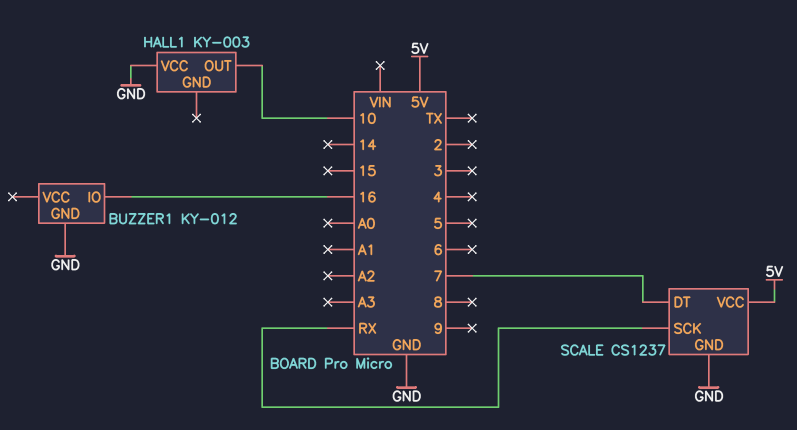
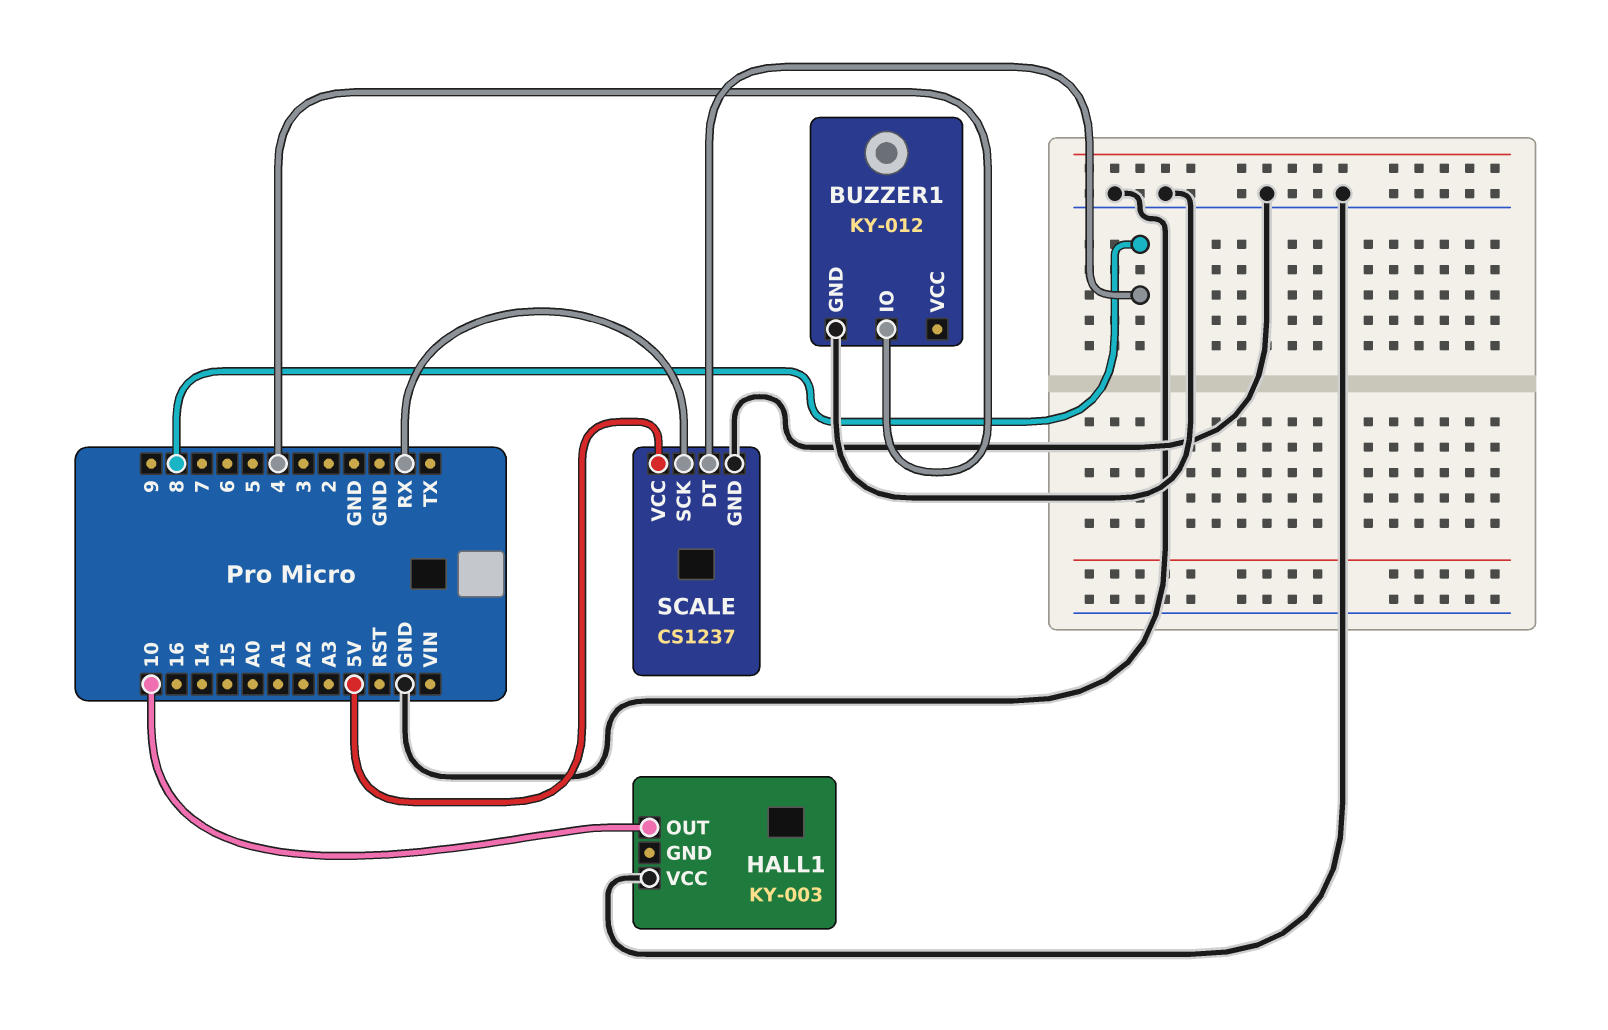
BUZZER1 pin IO: 16 -> 4
SCALE pin DT: 7 -> 8

